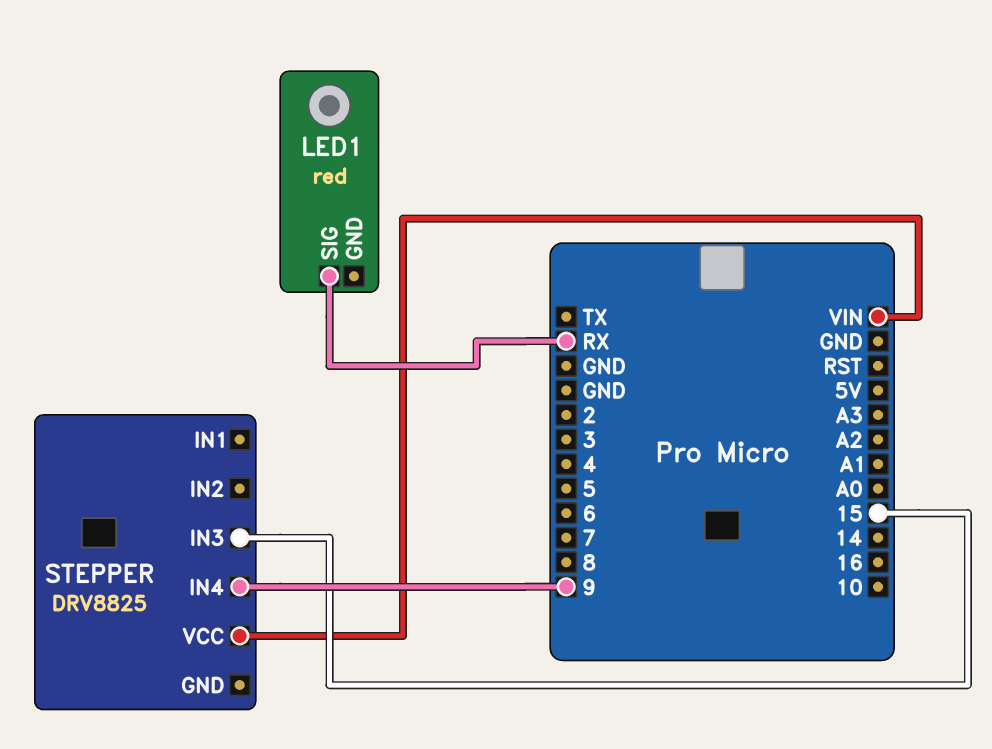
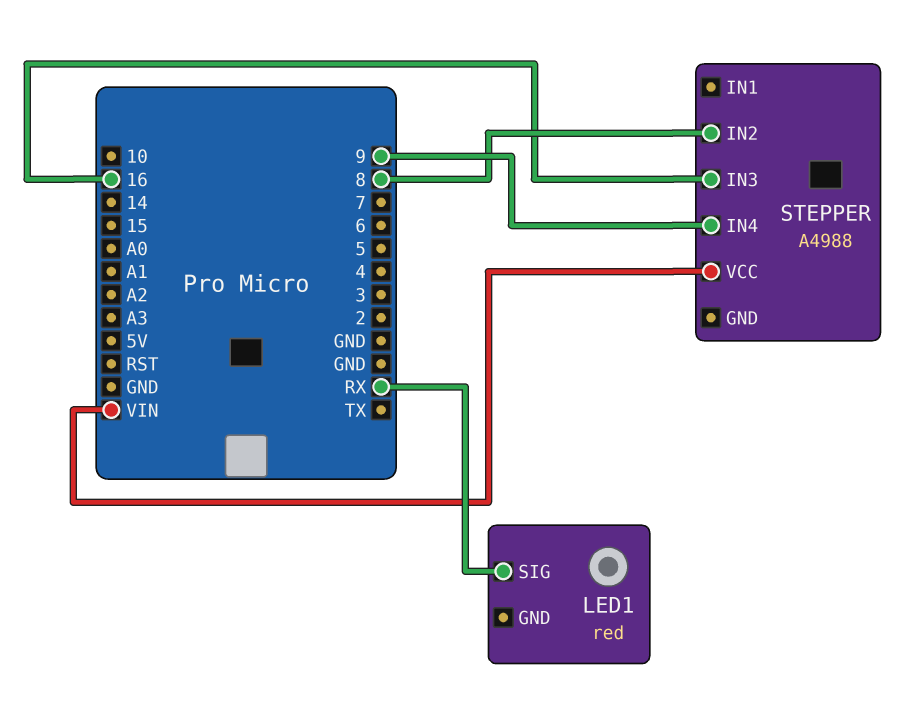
STEPPER: DRV8825 -> A4988
STEPPER pin IN2: none -> 8
STEPPER pin IN3: 15 -> 16

